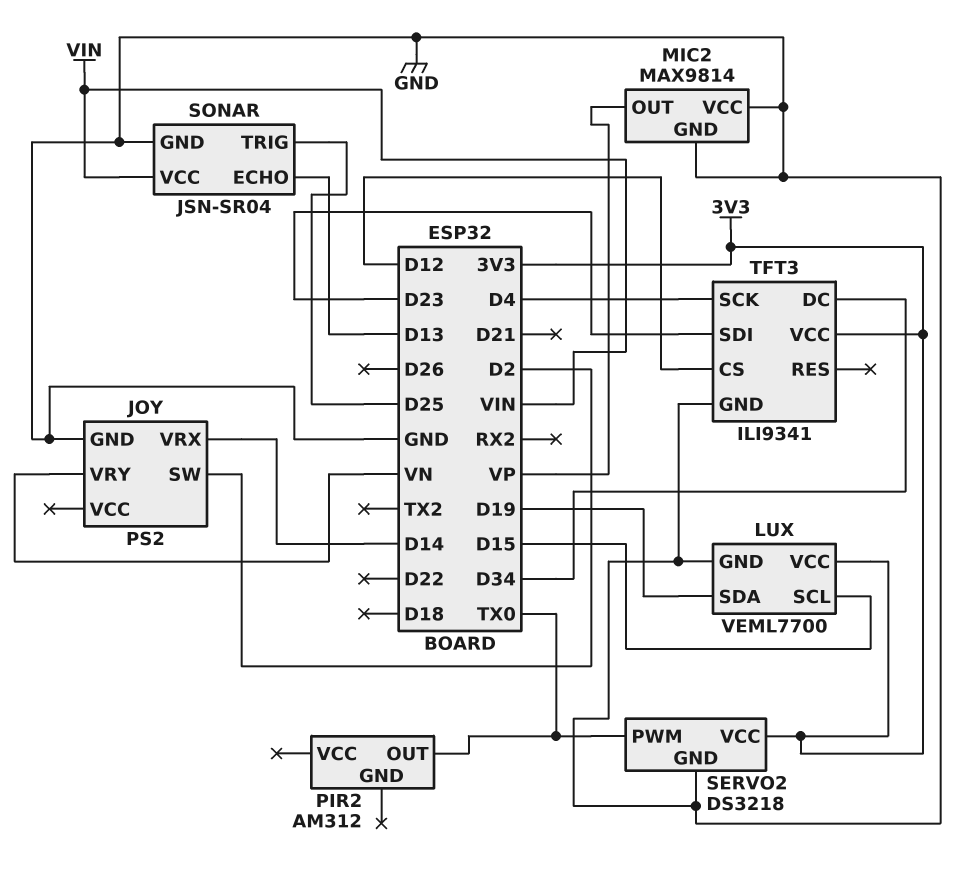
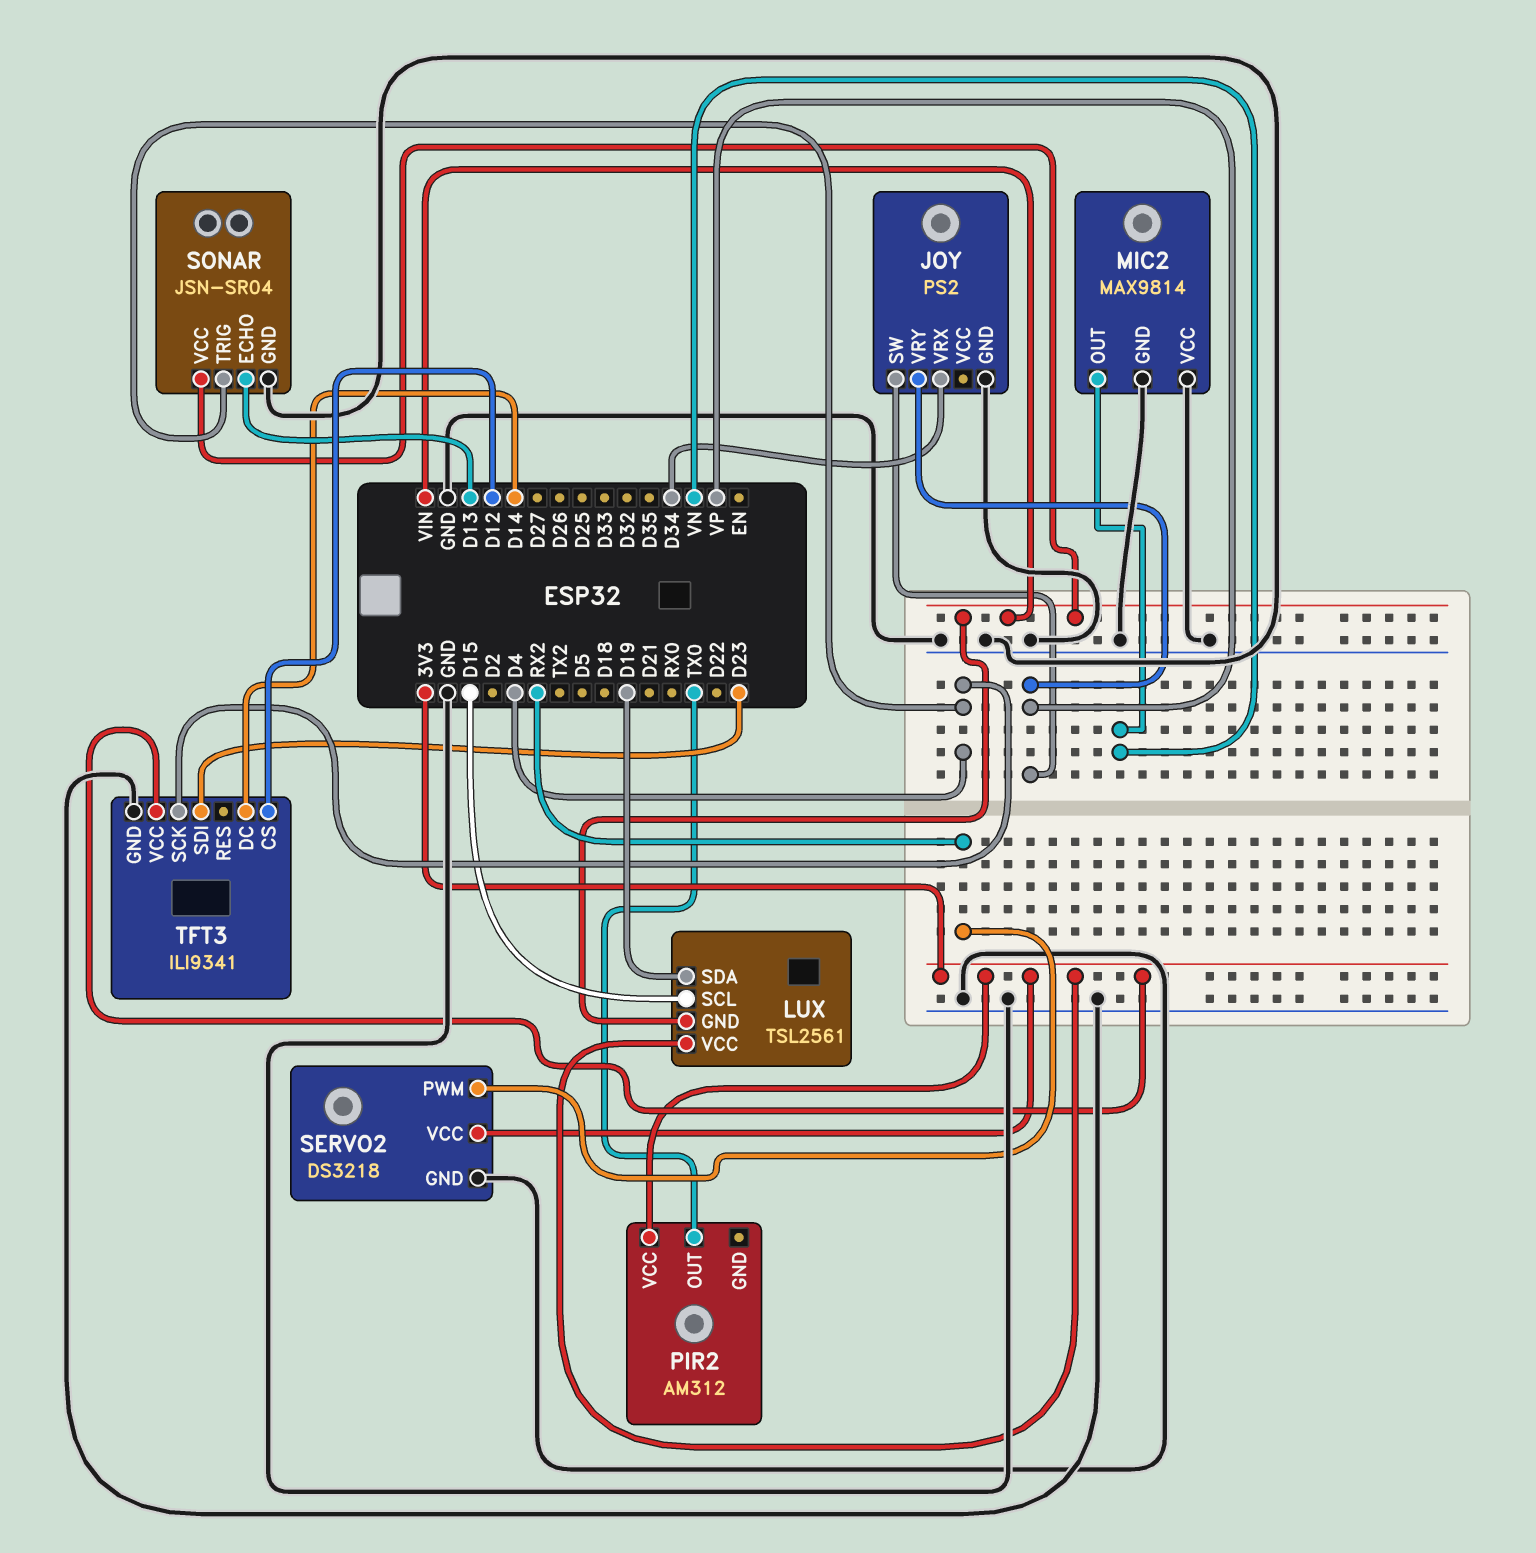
JOY pin SW: D2 -> VP
JOY pin VRX: D14 -> D34
JOY pin VRY: VN -> VP
LUX: VEML7700 -> TSL2561
LUX pin GND: GND -> VIN
MIC2 pin OUT: VP -> VN
PIR2 pin VCC: none -> 3V3
SERVO2 pin PWM: TX0 -> RX2
SONAR pin TRIG: D25 -> D4
TFT3 pin DC: D34 -> D14

